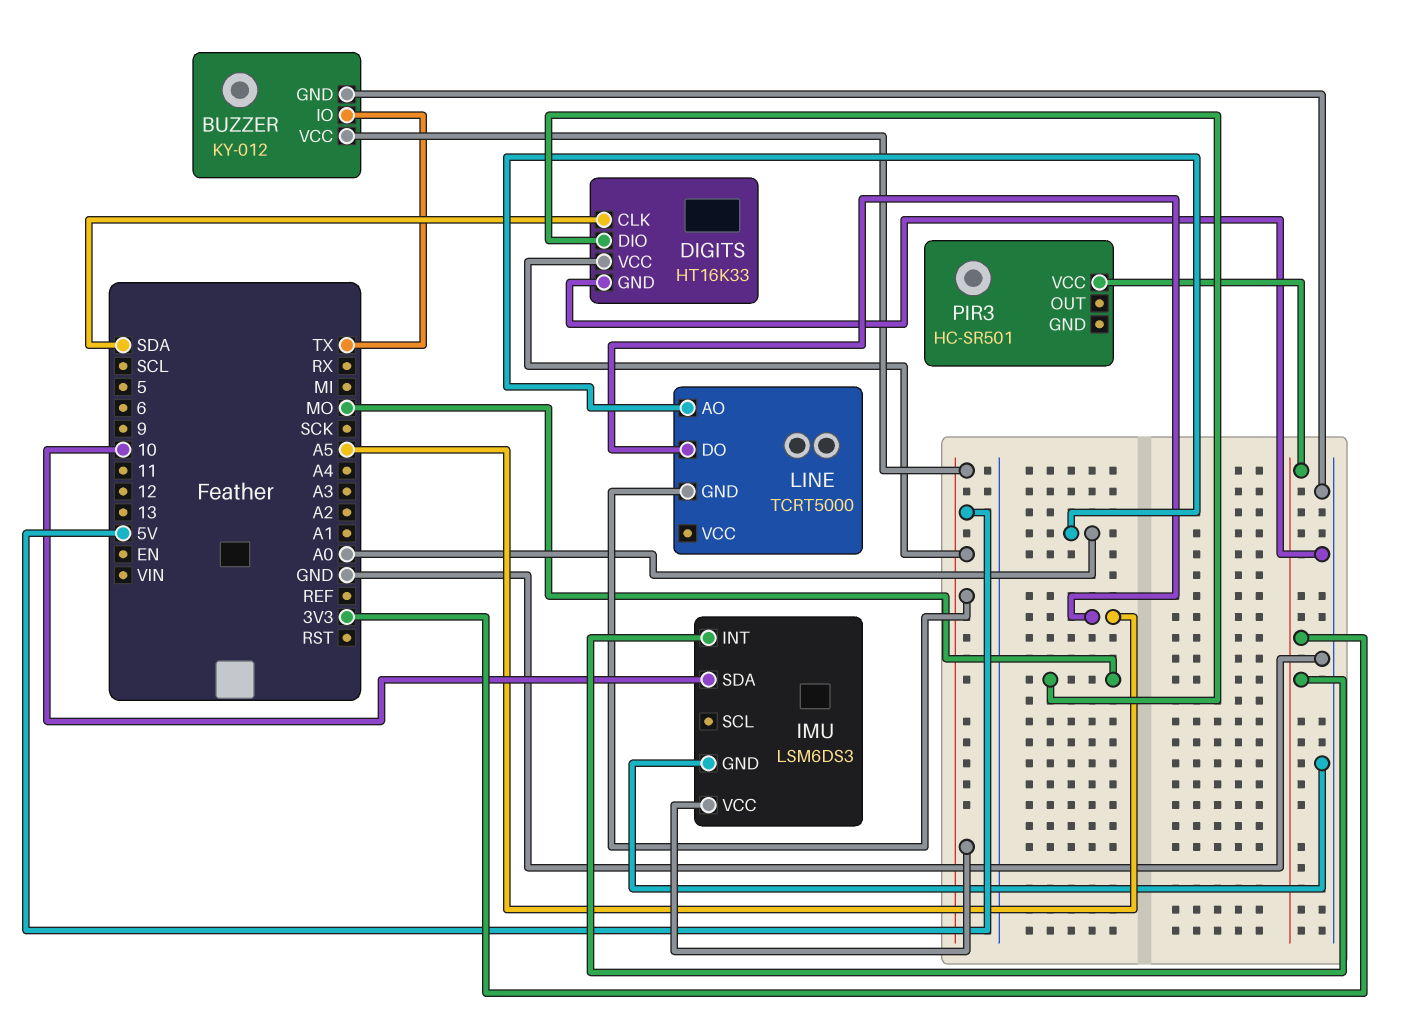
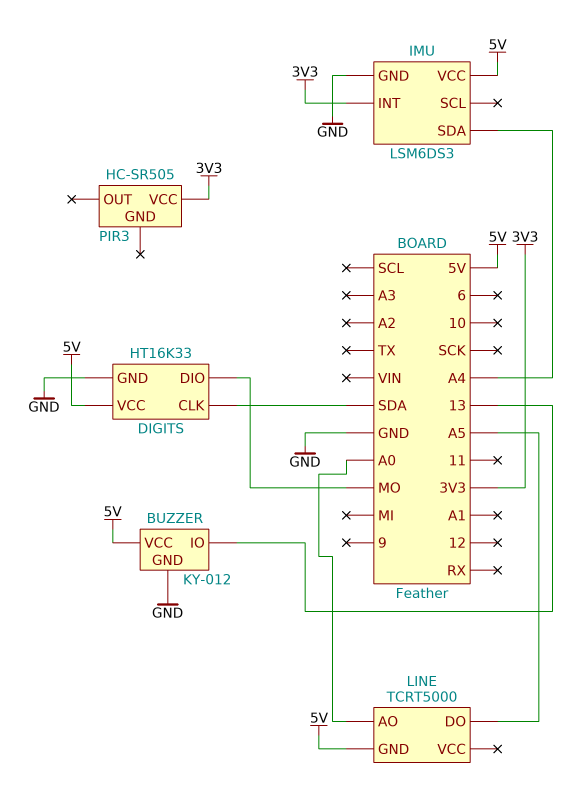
BUZZER pin IO: TX -> 13
IMU pin SDA: 10 -> A4
PIR3: HC-SR501 -> HC-SR505

